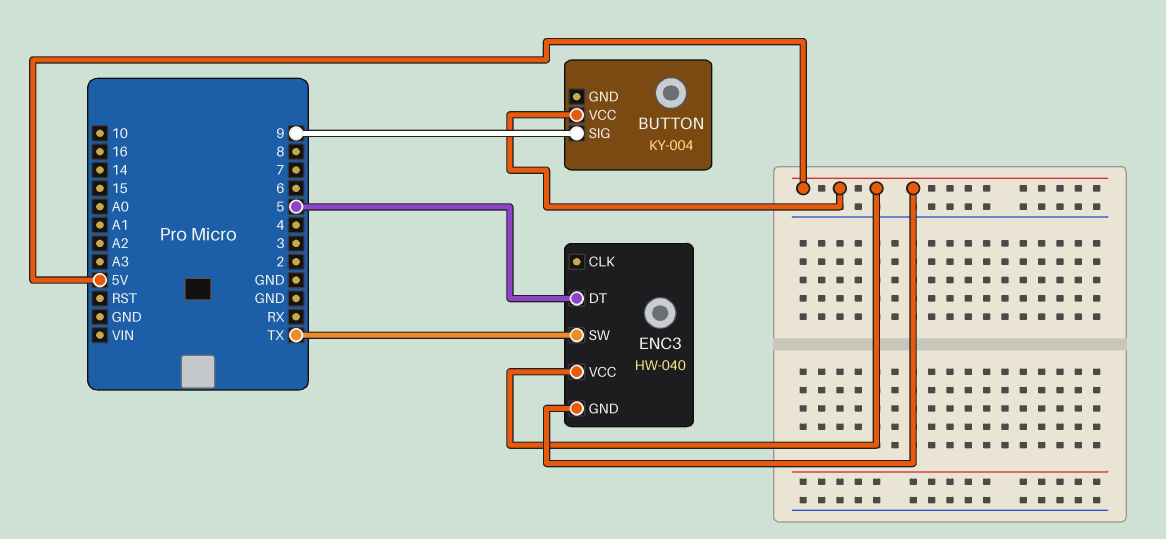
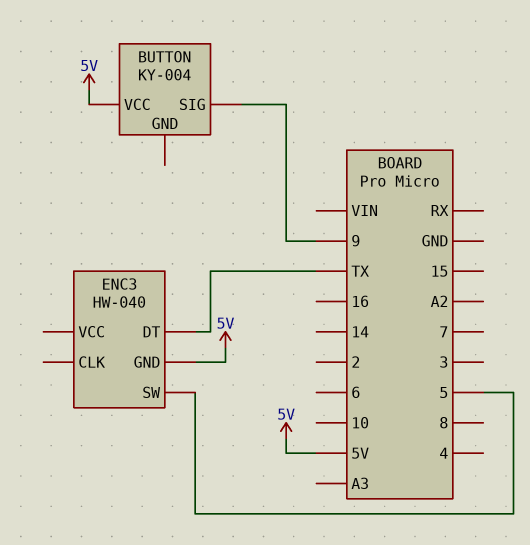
ENC3 pin DT: 5 -> TX
ENC3 pin SW: TX -> 5
ENC3 pin VCC: 5V -> none

